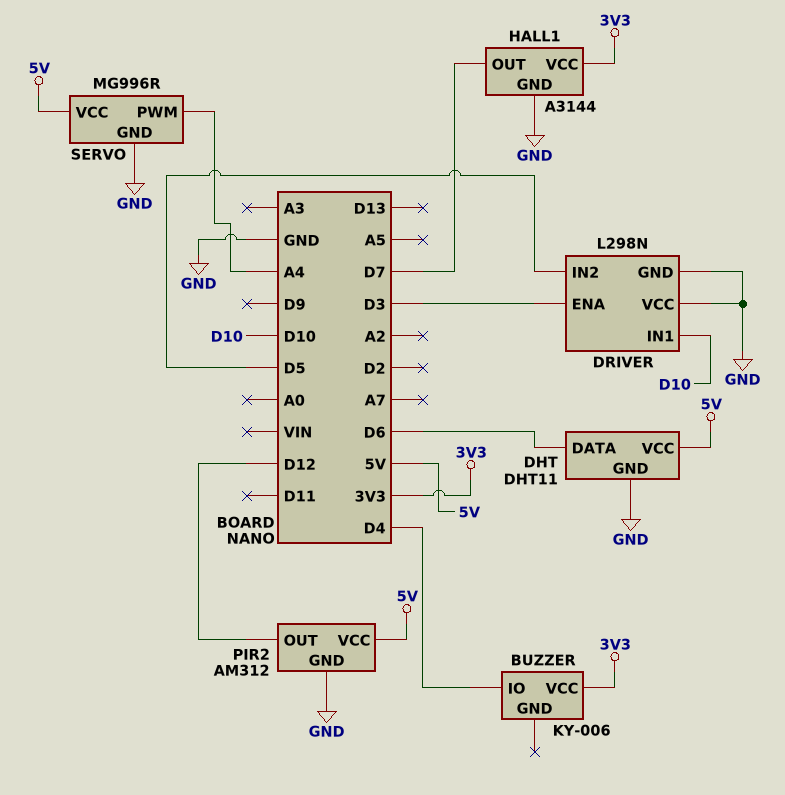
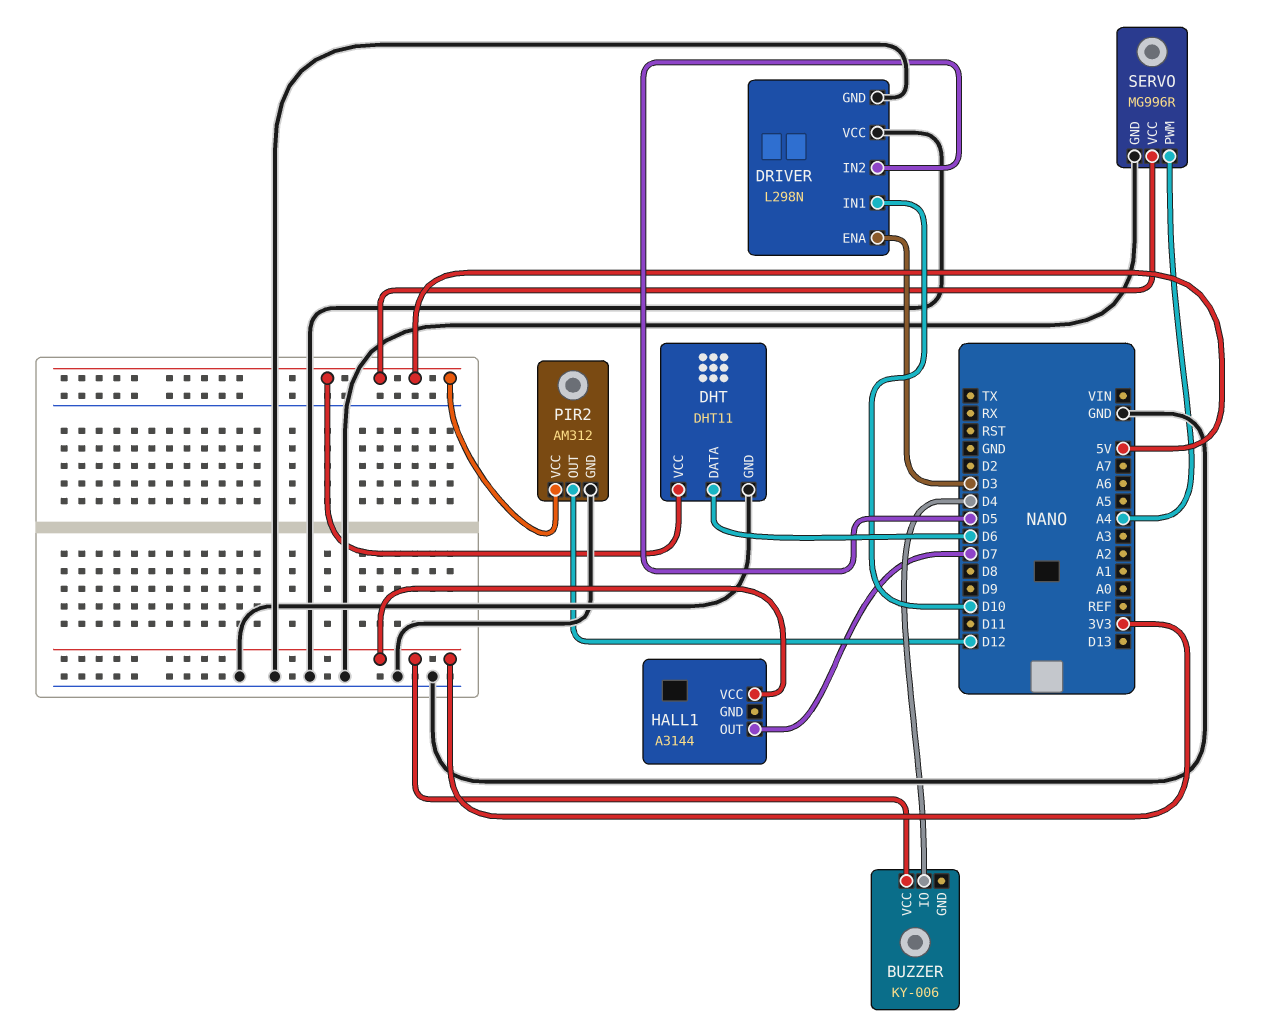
HALL1 pin GND: GND -> none

